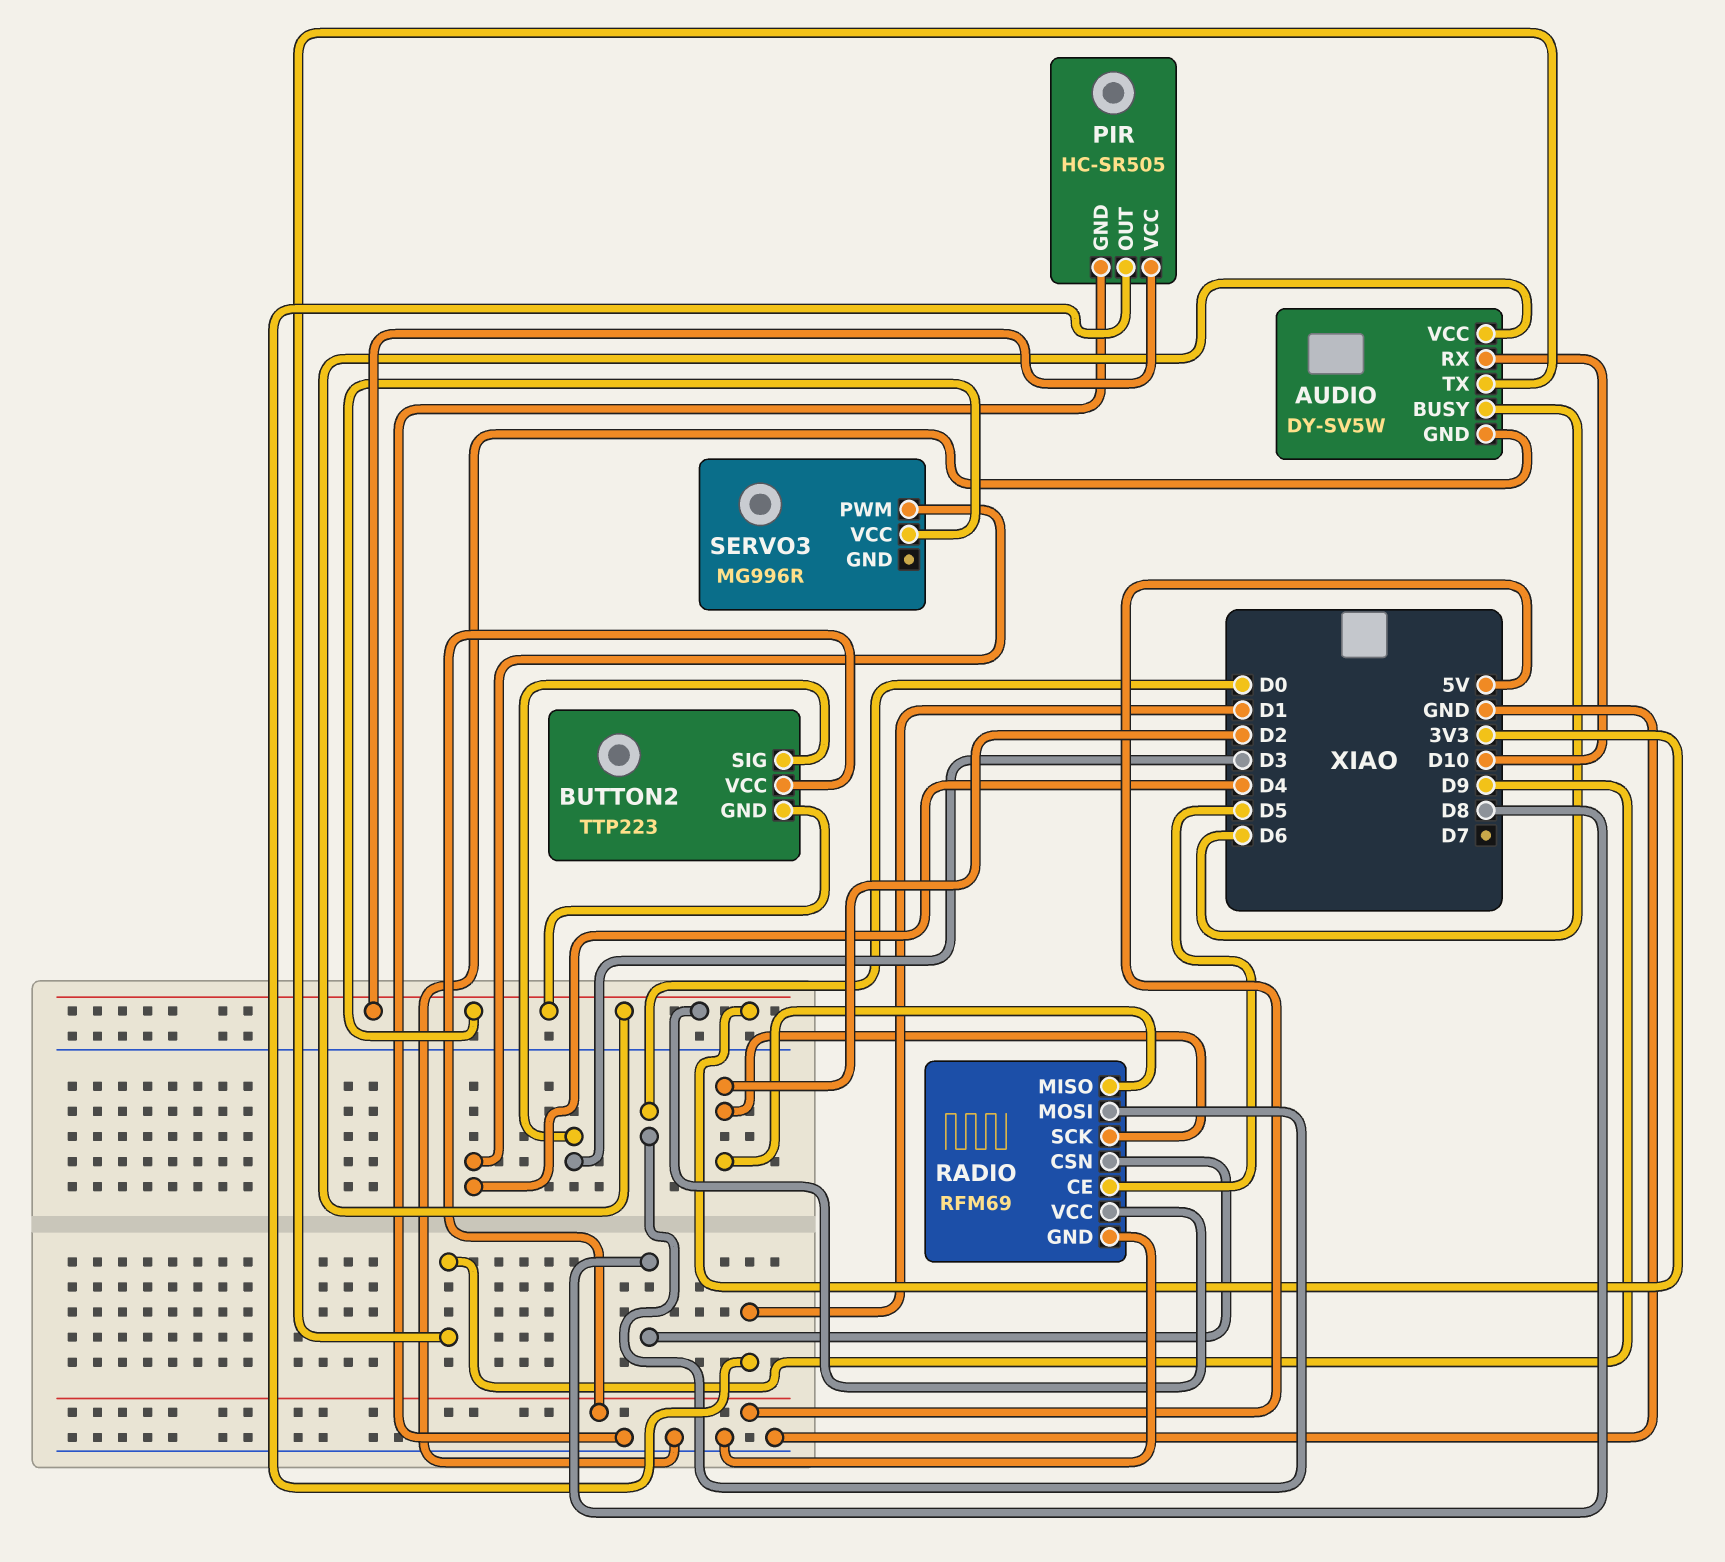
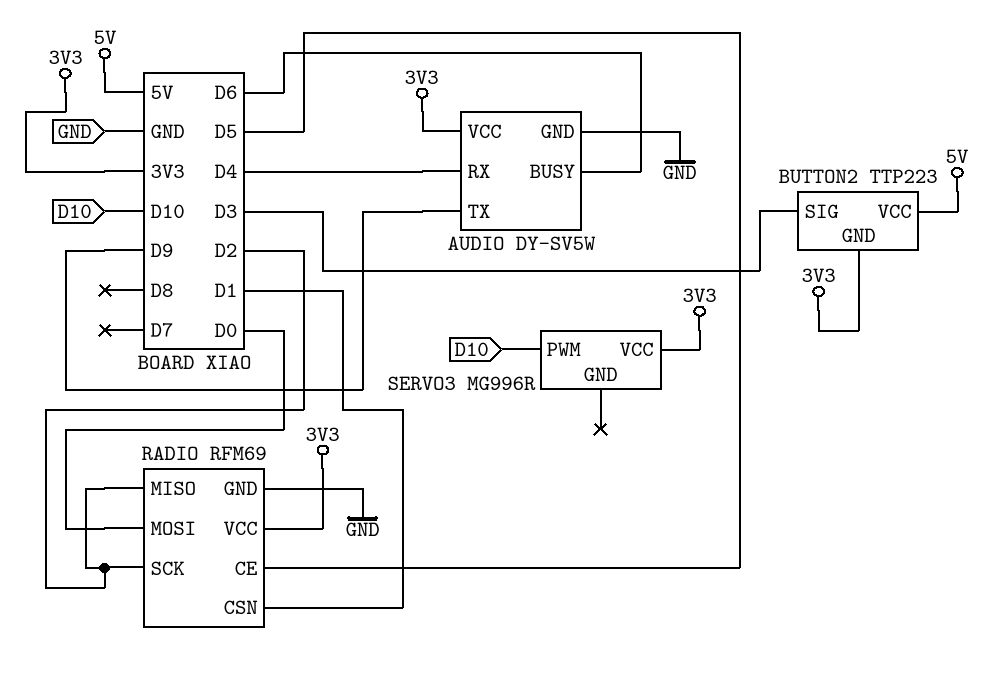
AUDIO pin RX: D10 -> D4
PIR: HC-SR505 -> none
PIR pin GND: GND -> none
PIR pin OUT: D1 -> none
PIR pin VCC: 3V3 -> none
RADIO pin CSN: D8 -> D1
SERVO3 pin PWM: D4 -> D10

